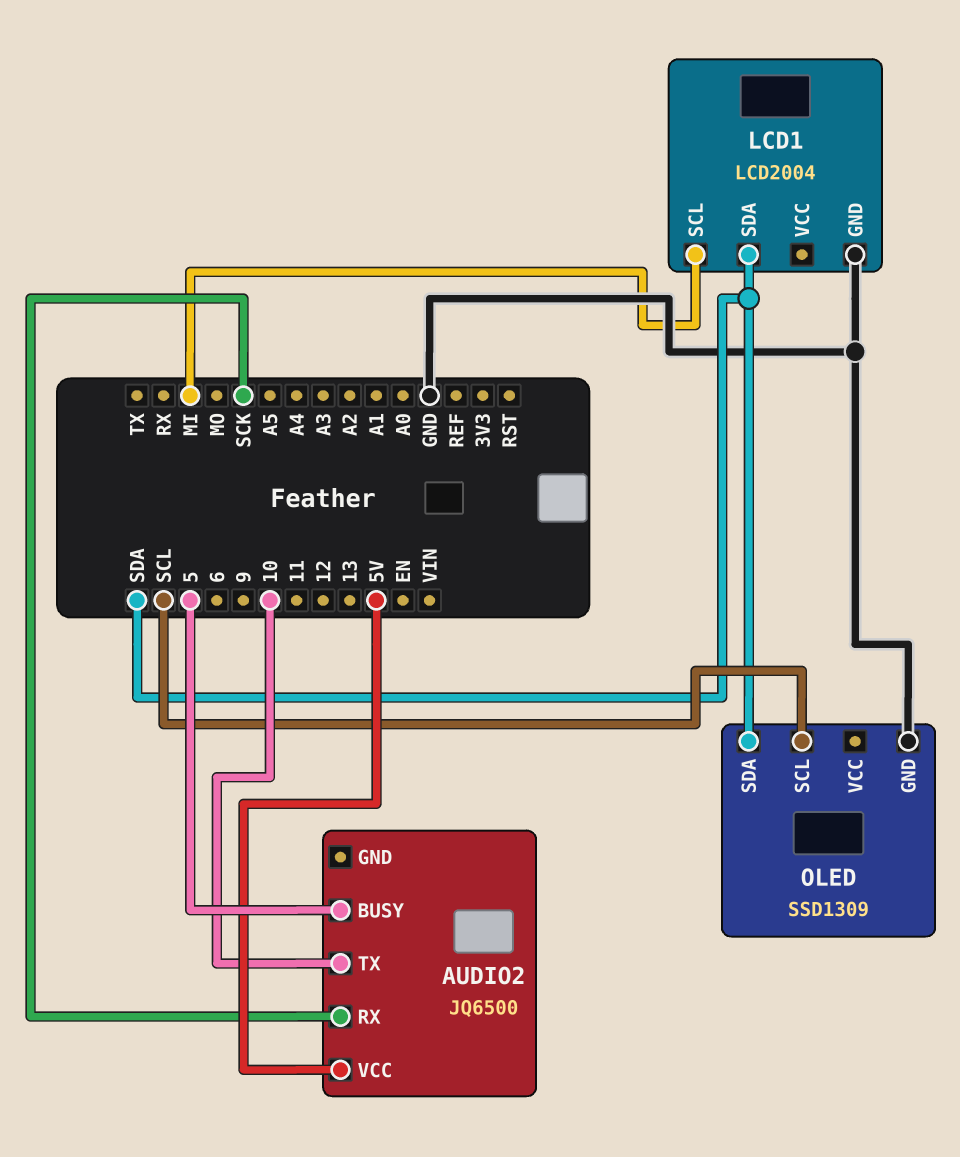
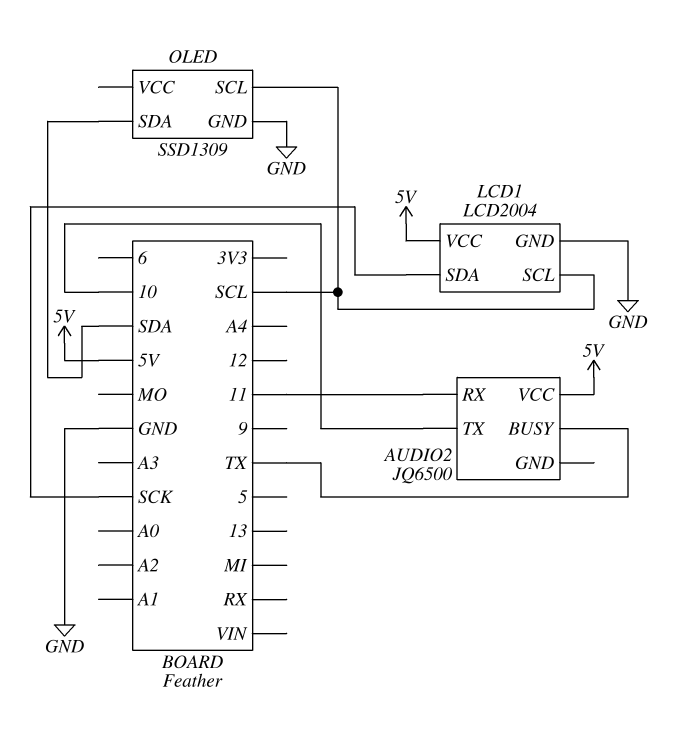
AUDIO2 pin BUSY: 5 -> TX
AUDIO2 pin RX: SCK -> 11
LCD1 pin SCL: MI -> SCL
LCD1 pin SDA: SDA -> SCK
LCD1 pin VCC: none -> 5V

